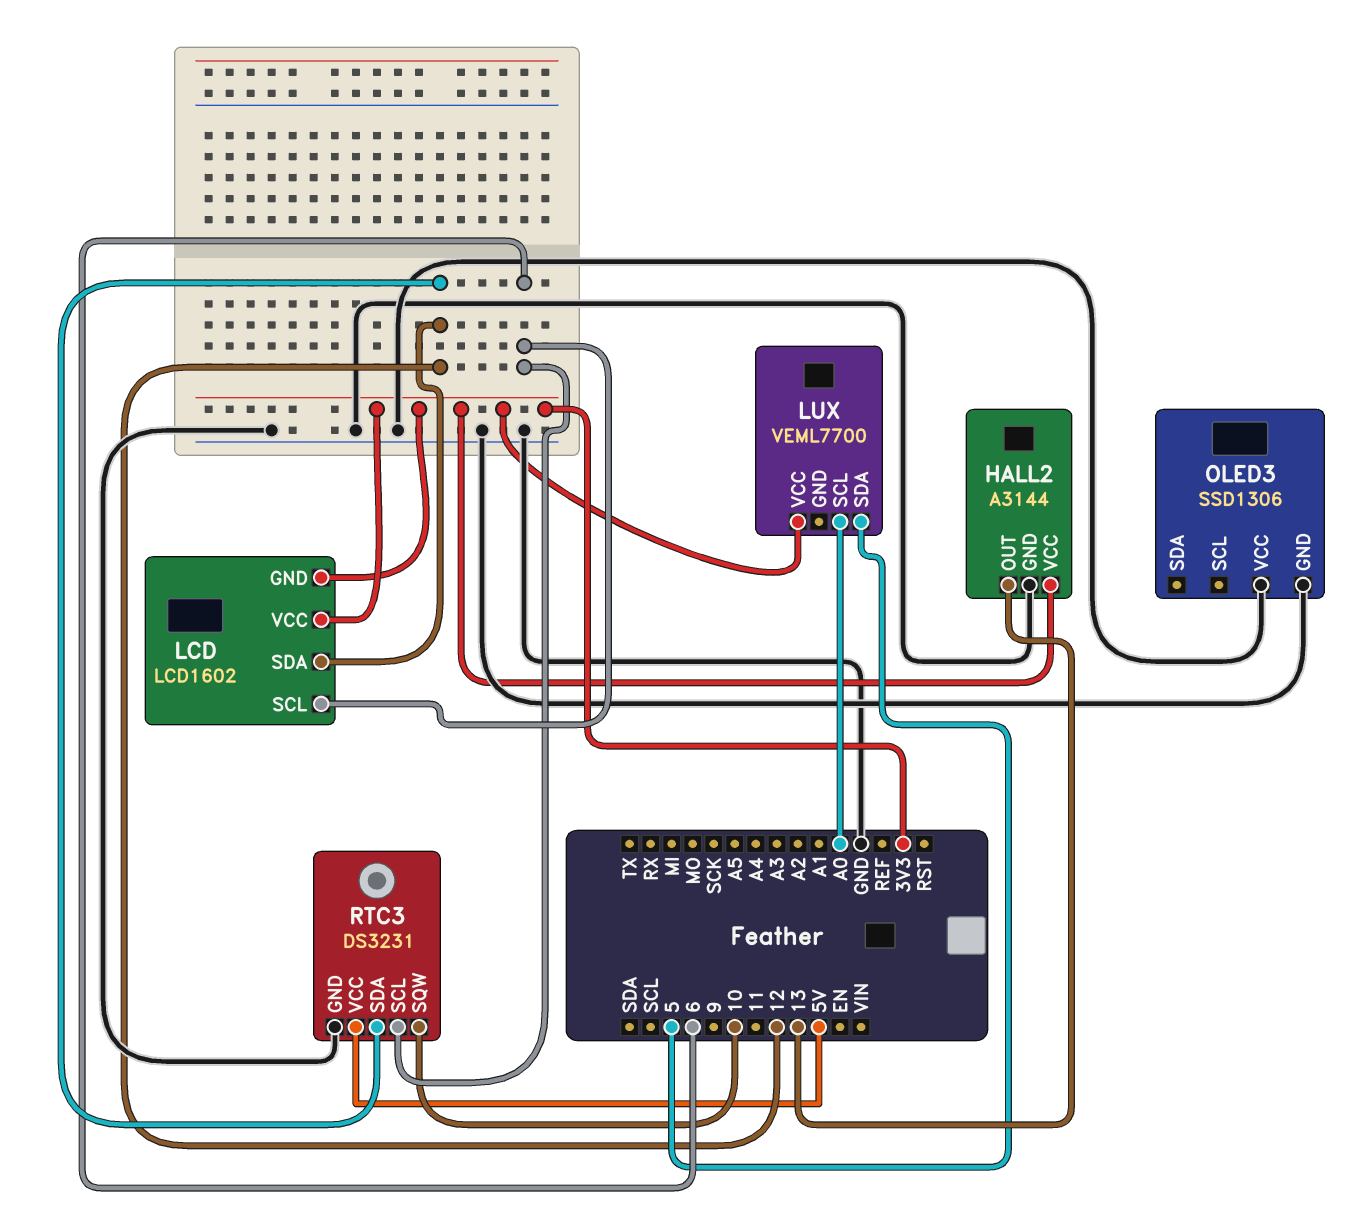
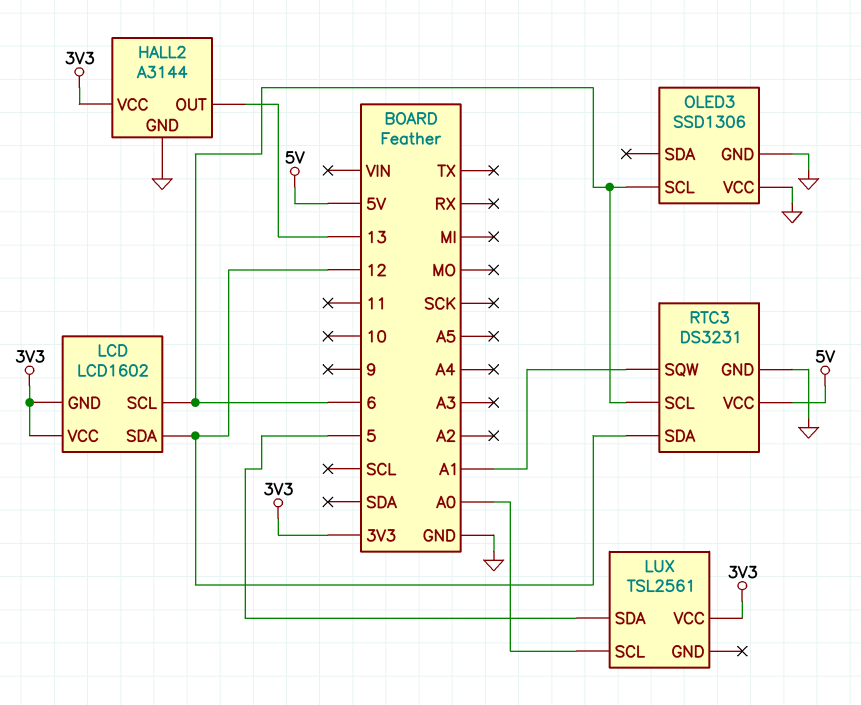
LUX: VEML7700 -> TSL2561
OLED3 pin SCL: none -> 6
RTC3 pin SQW: 10 -> A1

